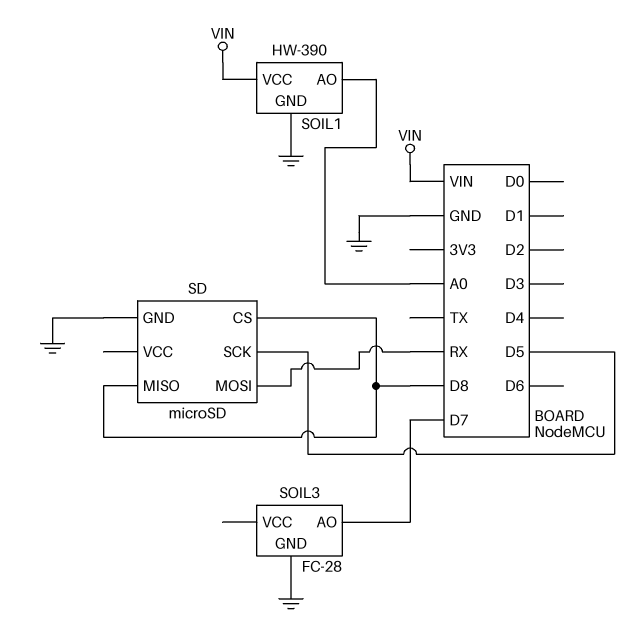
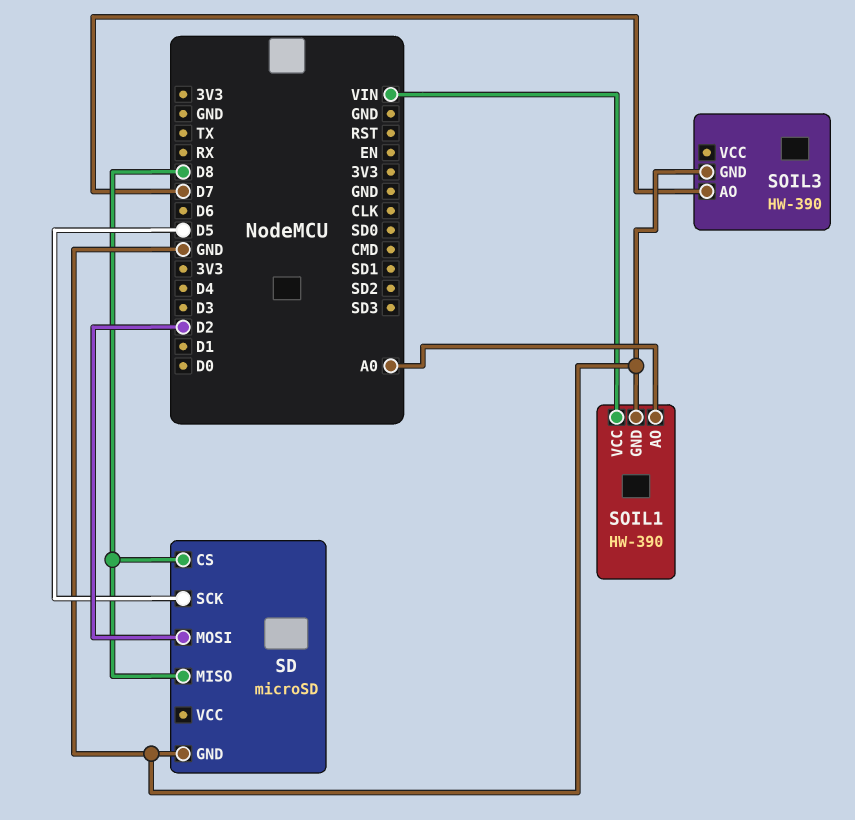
SD pin MOSI: RX -> D2
SOIL3: FC-28 -> HW-390

